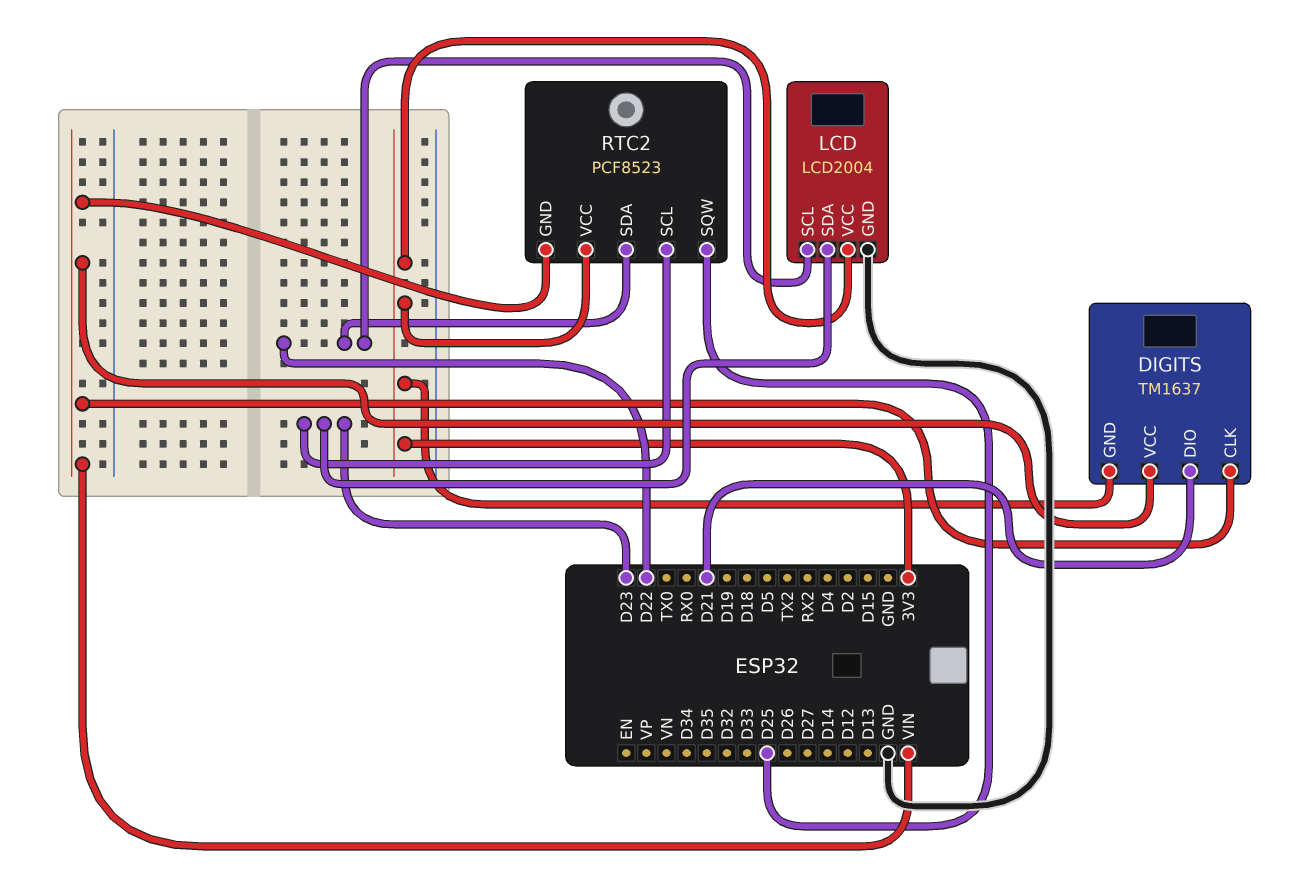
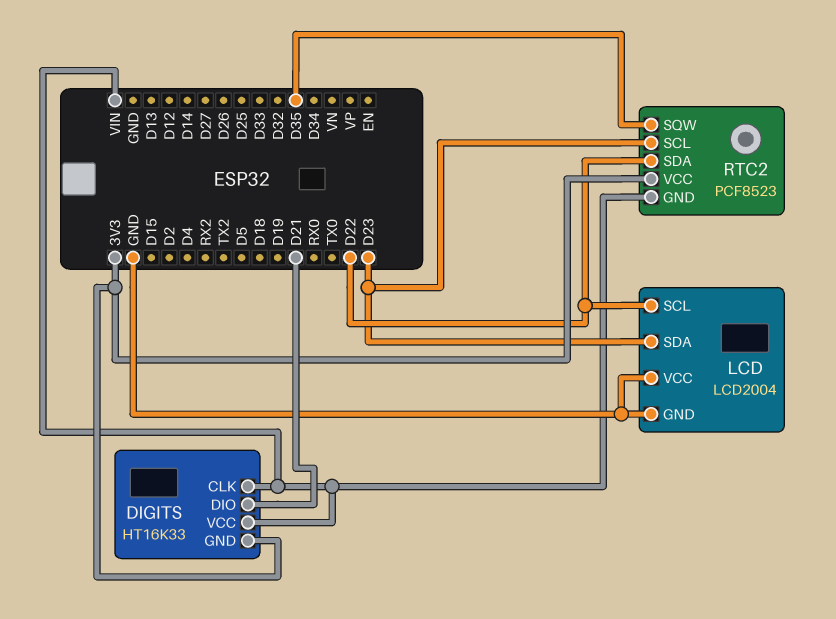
DIGITS: TM1637 -> HT16K33
LCD pin VCC: 3V3 -> GND
RTC2 pin SQW: D25 -> D35

